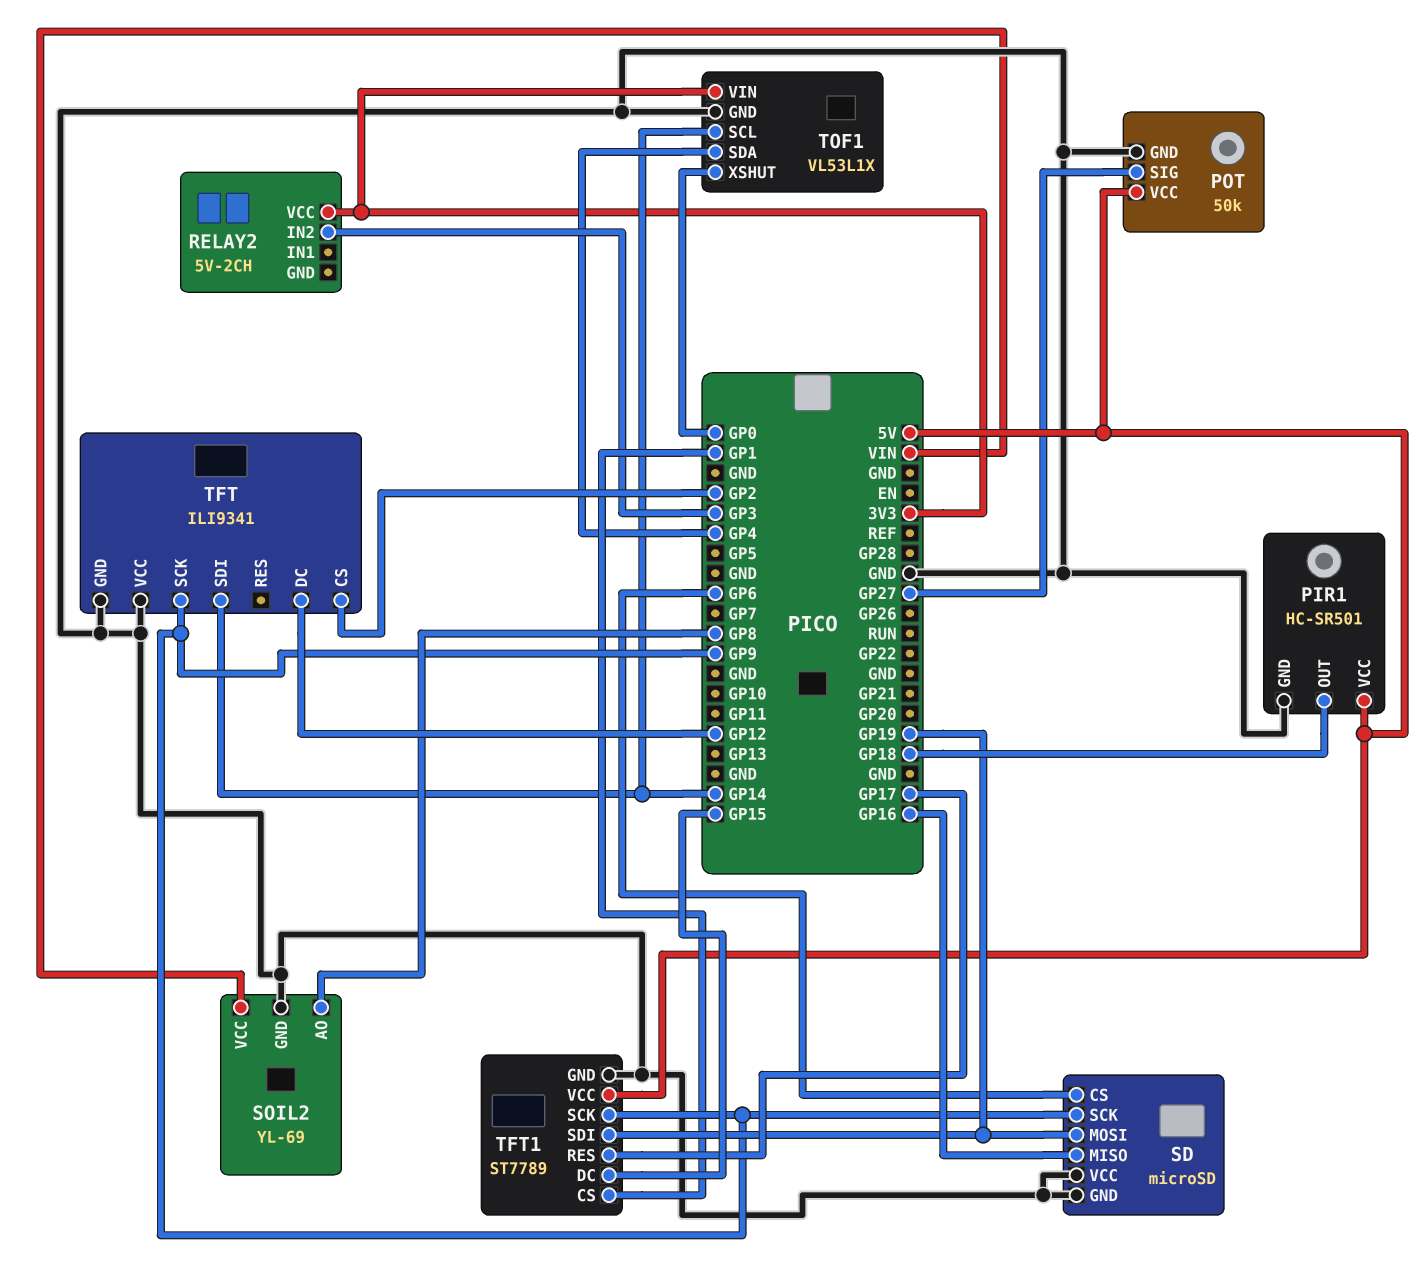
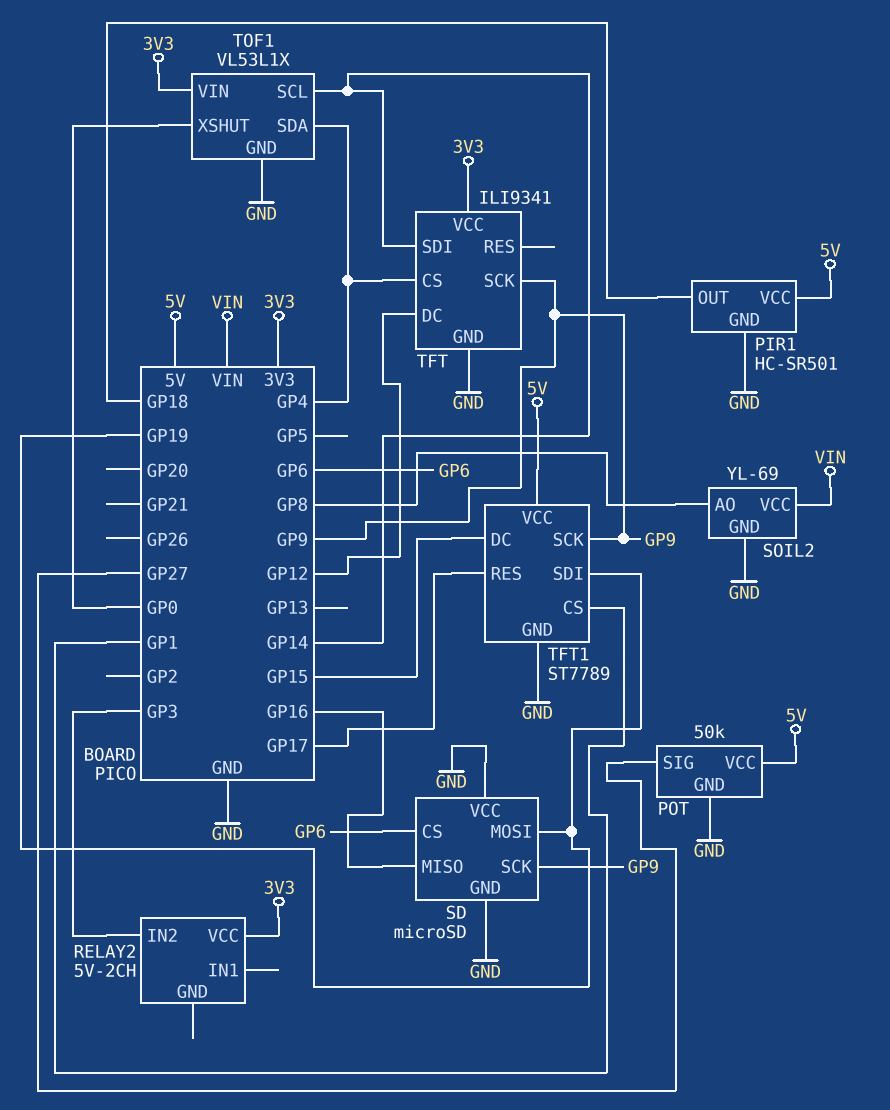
TFT pin CS: GP2 -> GP4
TFT pin VCC: GND -> 3V3

